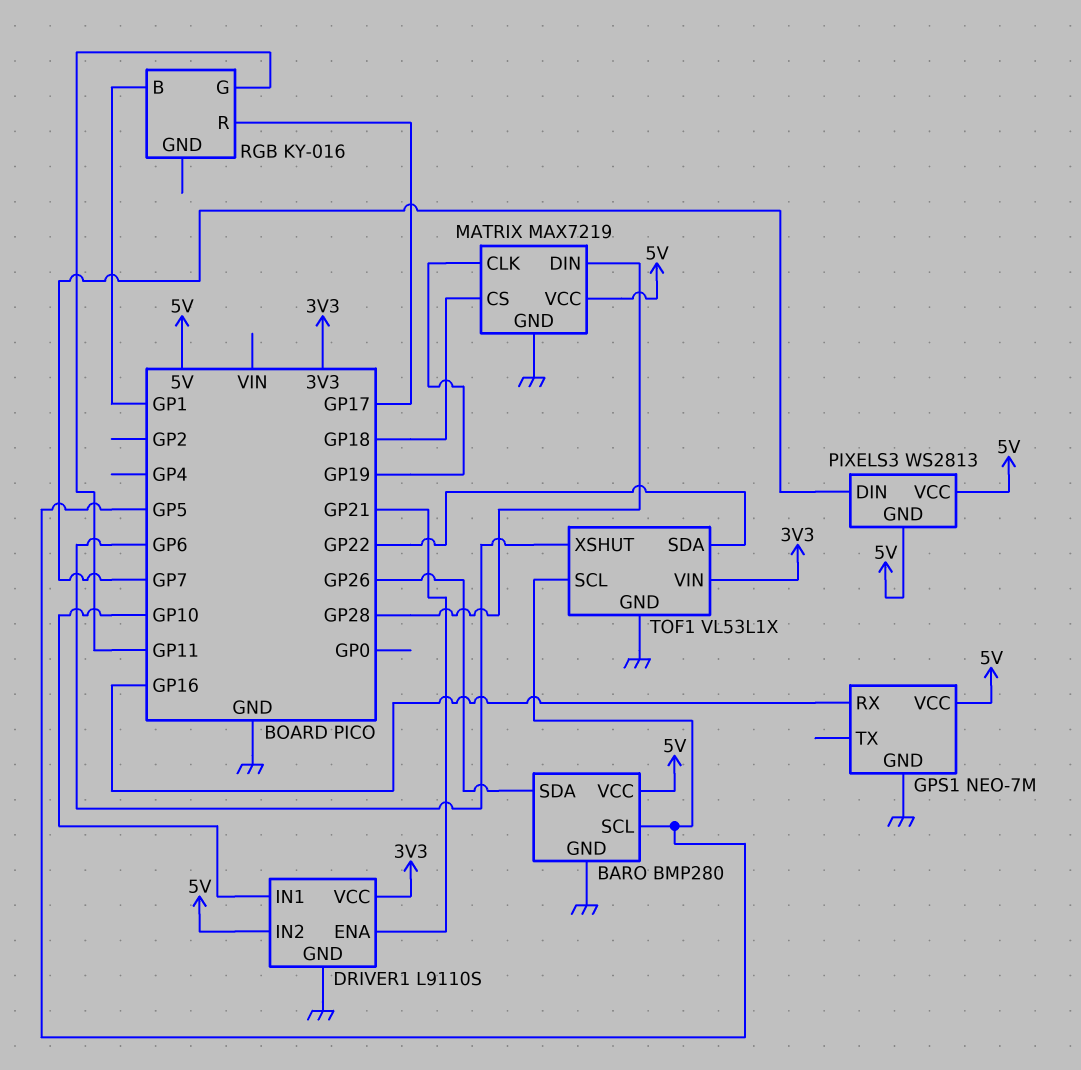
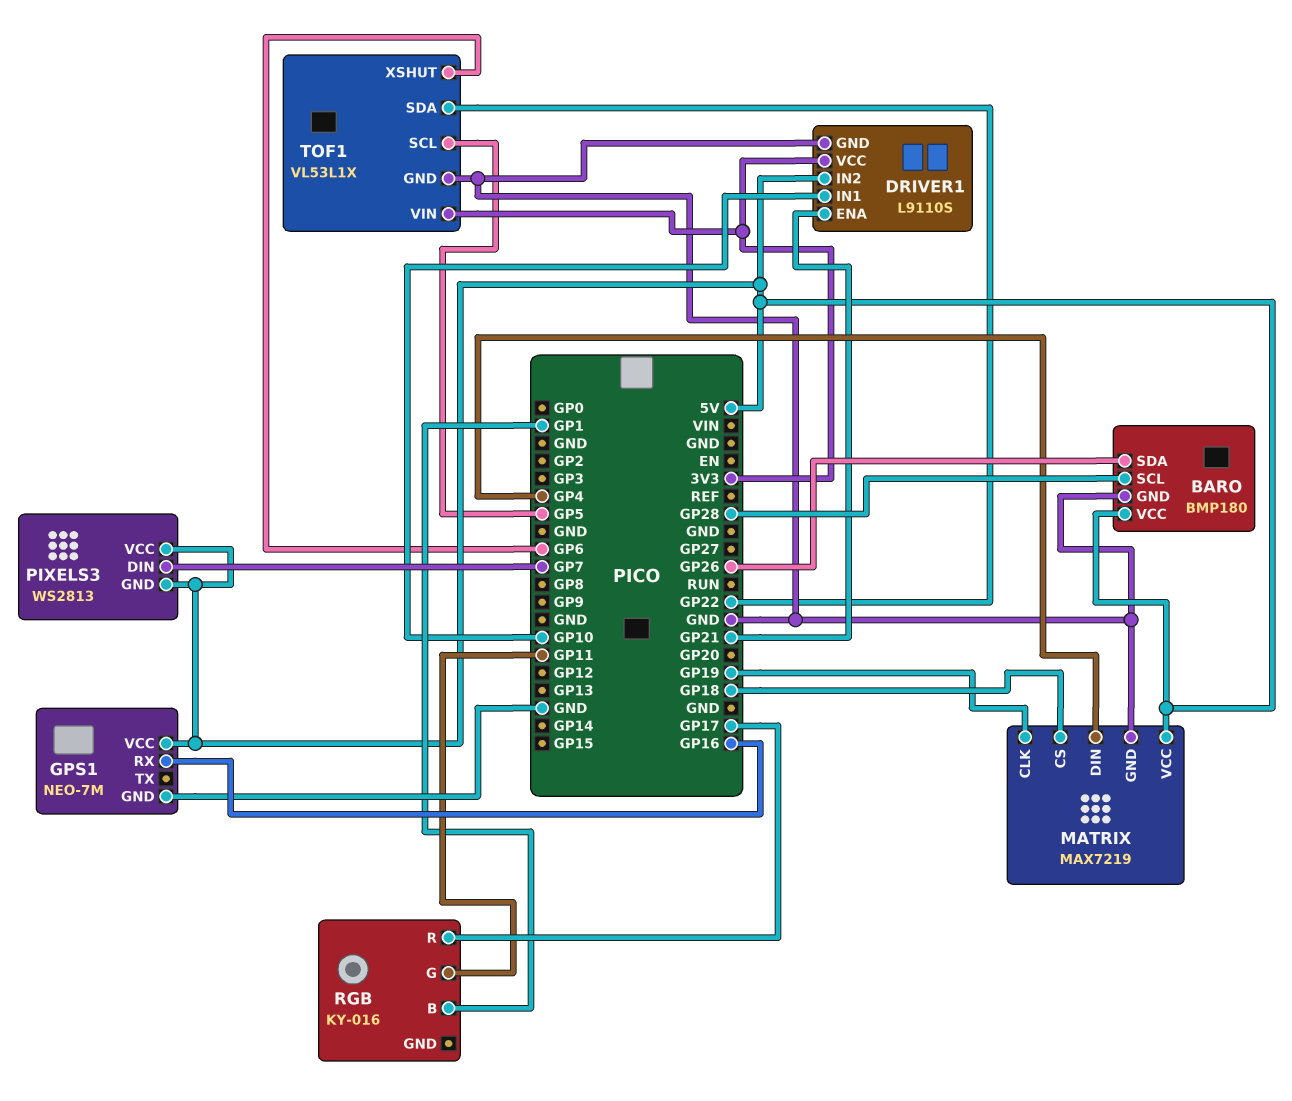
BARO: BMP280 -> BMP180
BARO pin SCL: GP5 -> GP28
MATRIX pin DIN: GP28 -> GP4

